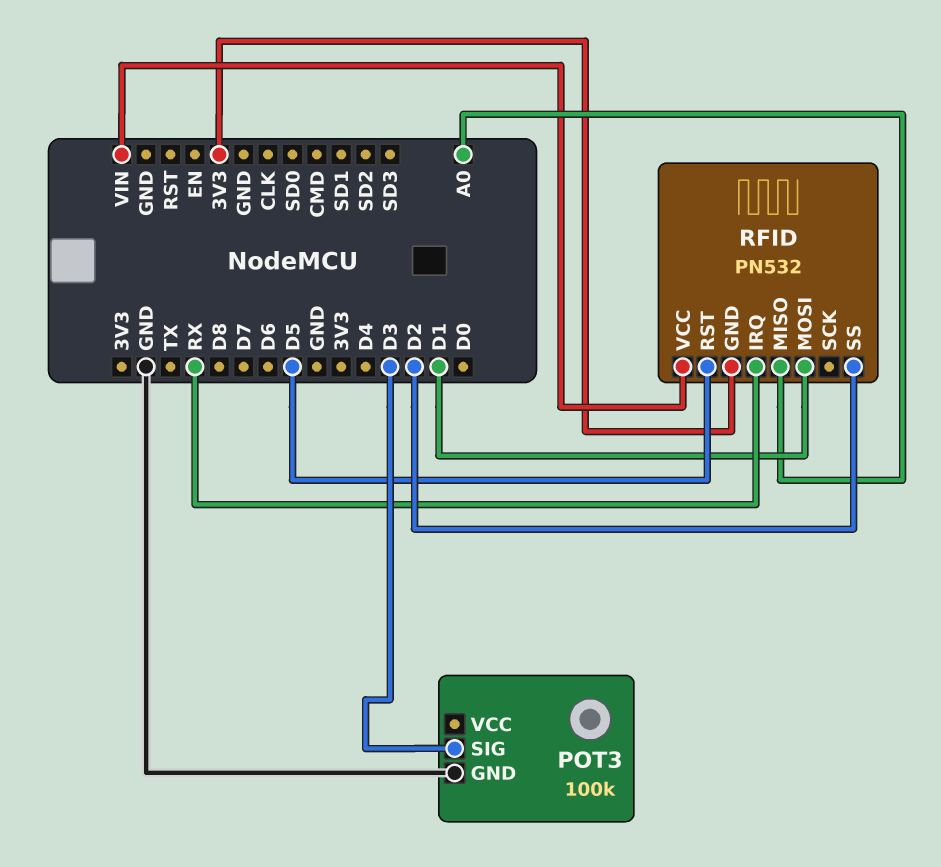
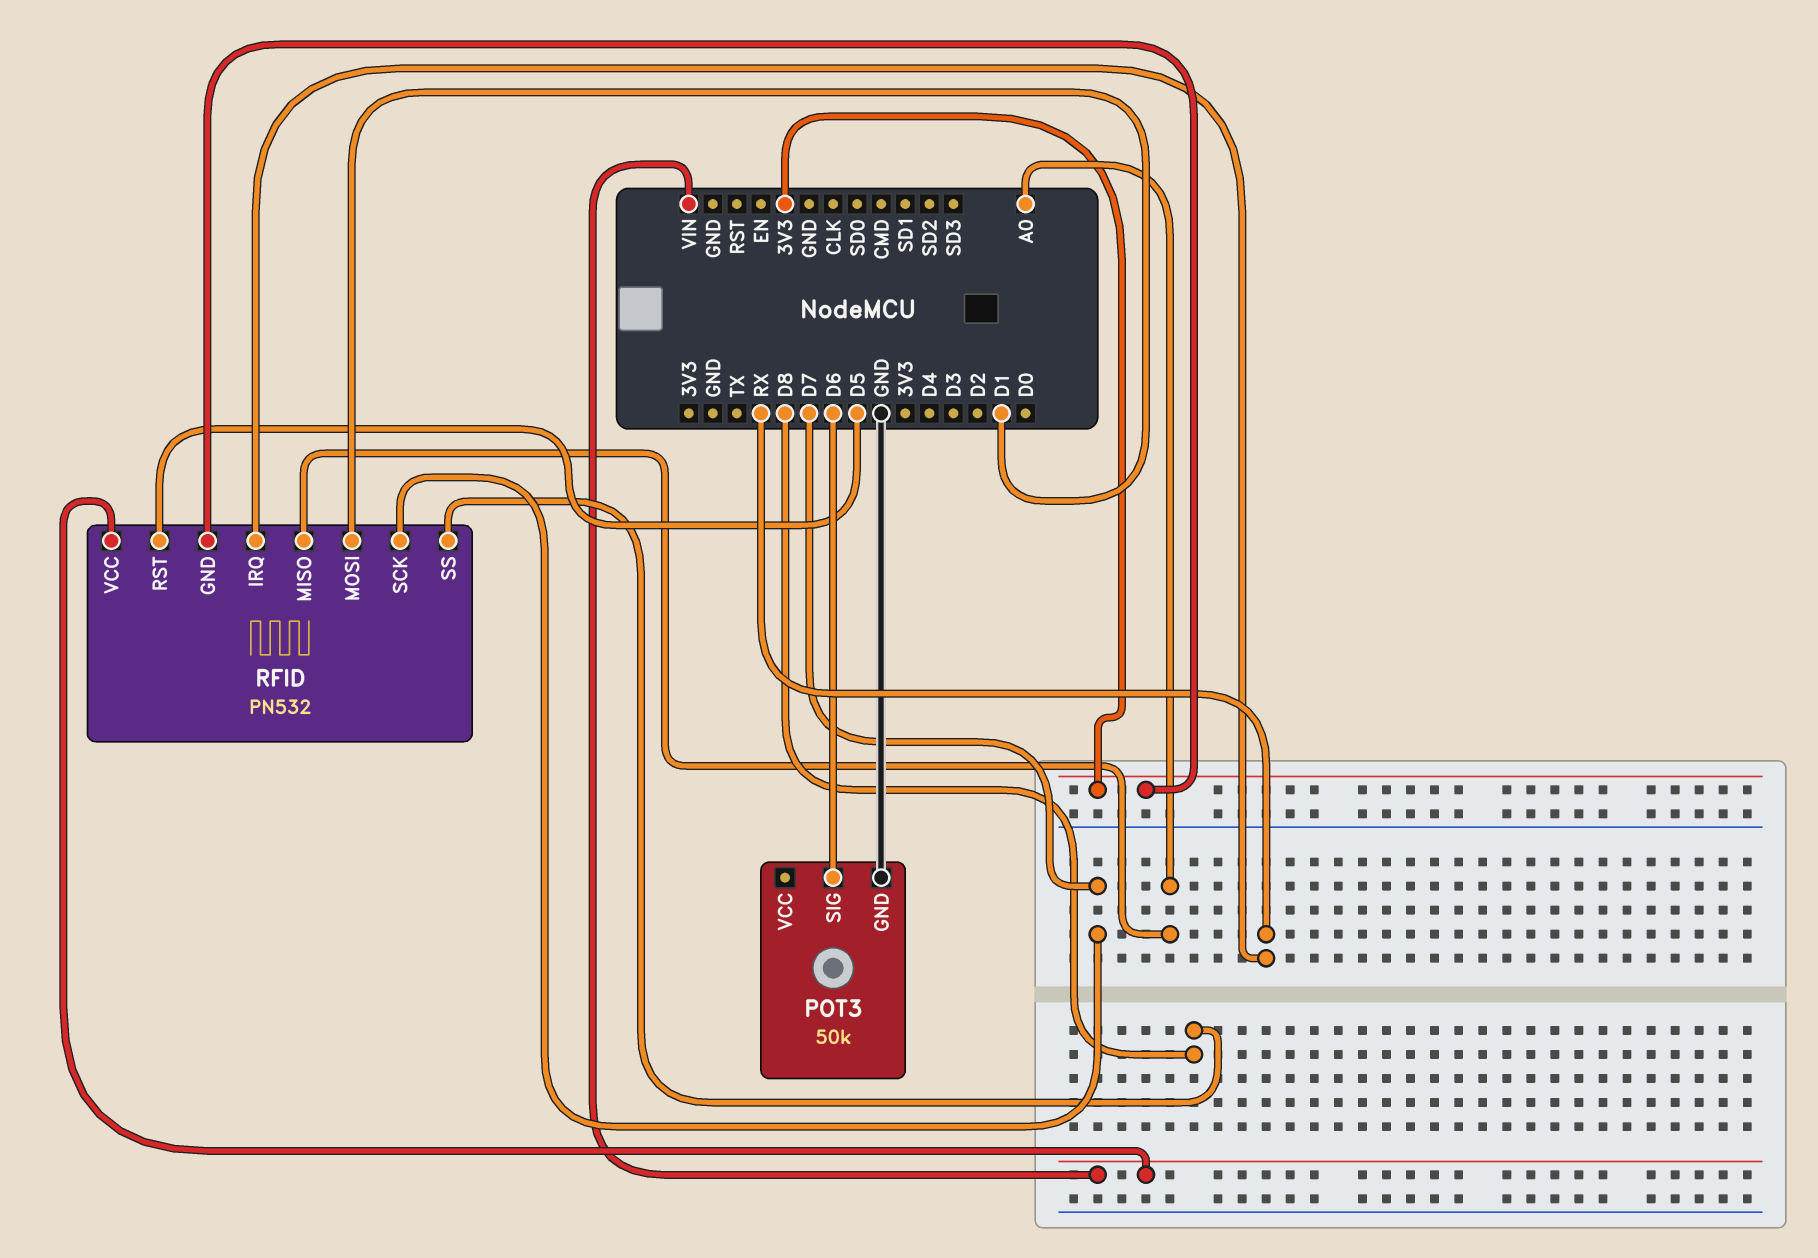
POT3: 100k -> 50k
POT3 pin SIG: D3 -> D6
RFID pin SCK: none -> D7
RFID pin SS: D2 -> D8

